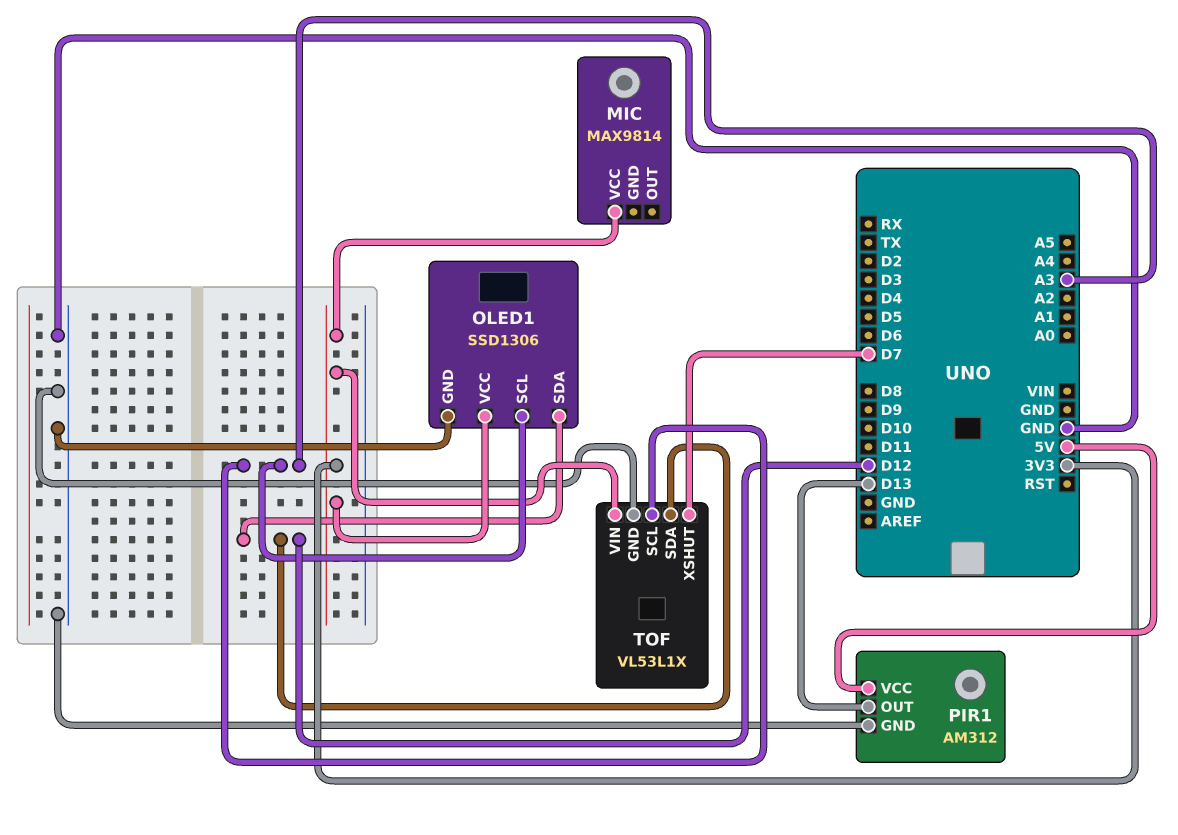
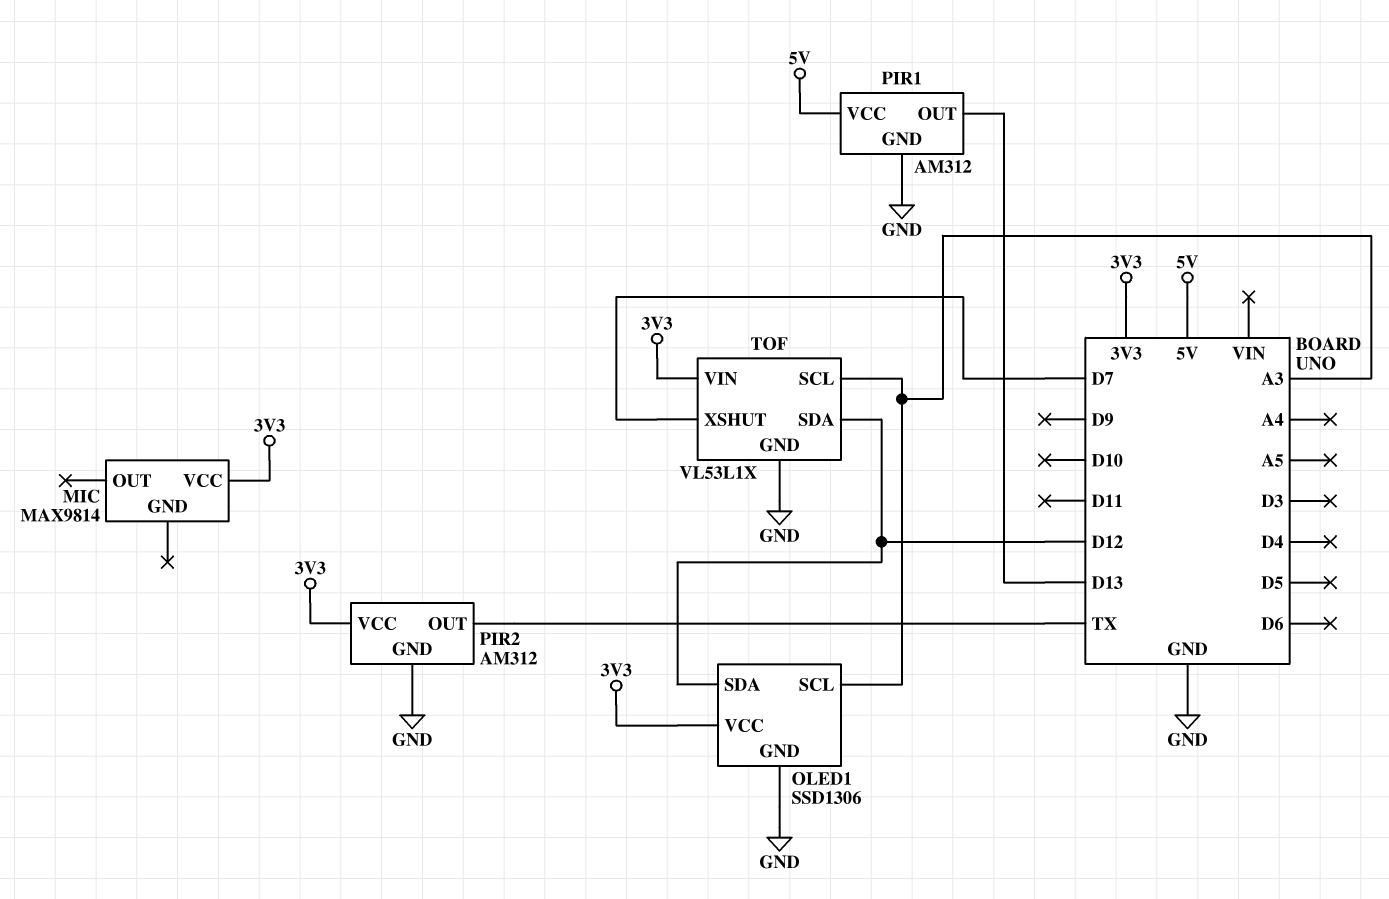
PIR2: none -> AM312
PIR2 pin GND: none -> GND
PIR2 pin OUT: none -> TX
PIR2 pin VCC: none -> 3V3

